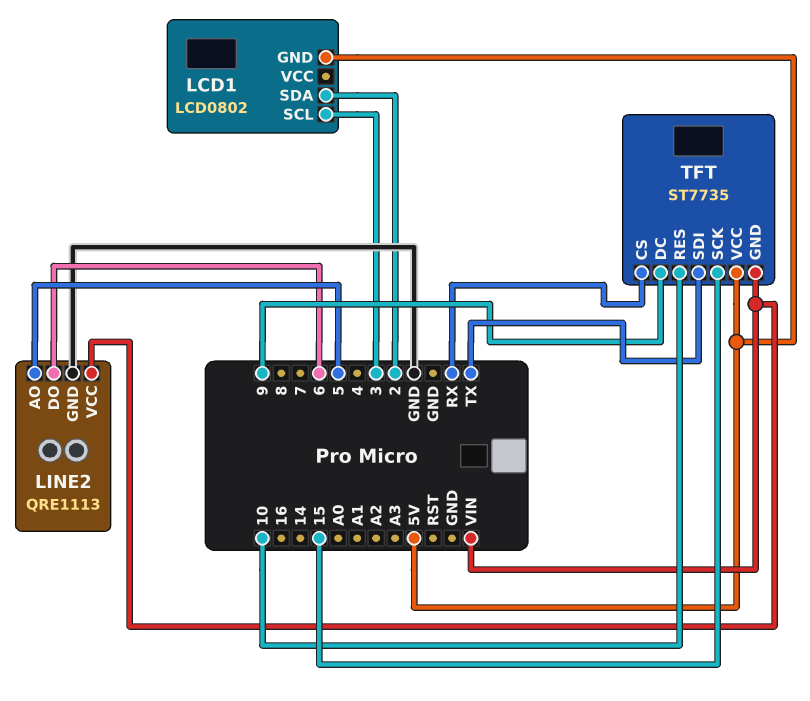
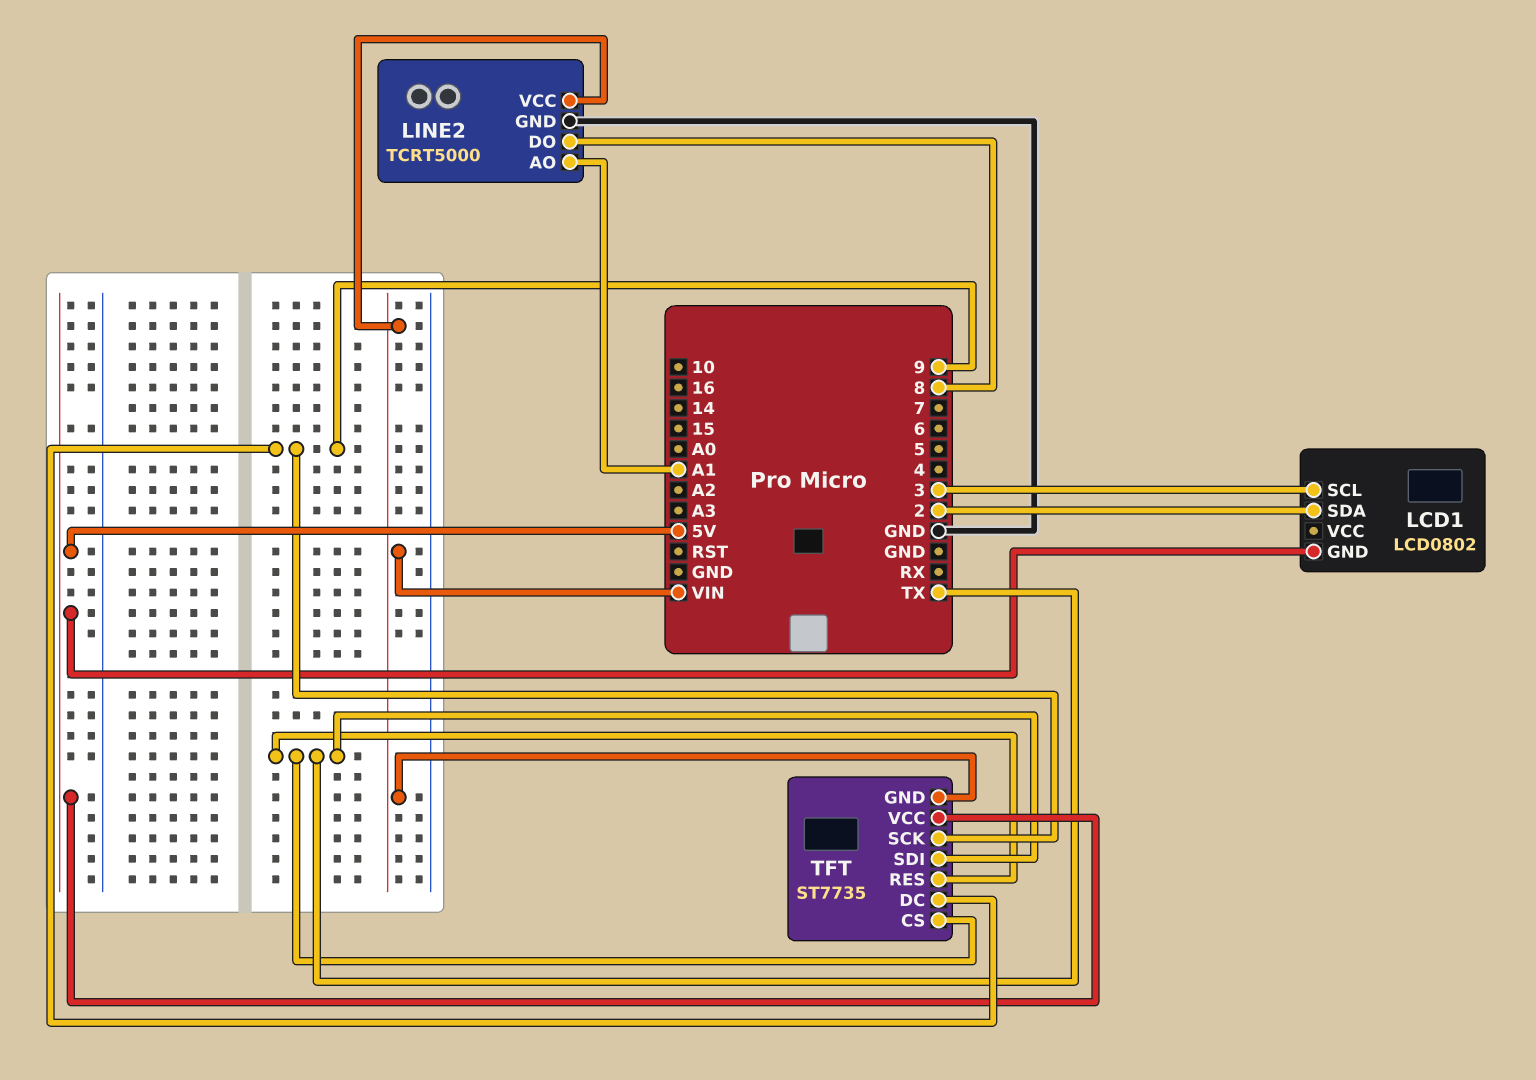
LINE2: QRE1113 -> TCRT5000
LINE2 pin AO: 5 -> A1
LINE2 pin DO: 6 -> 8
TFT pin CS: RX -> TX
TFT pin RES: 10 -> TX
TFT pin SCK: 15 -> 9

